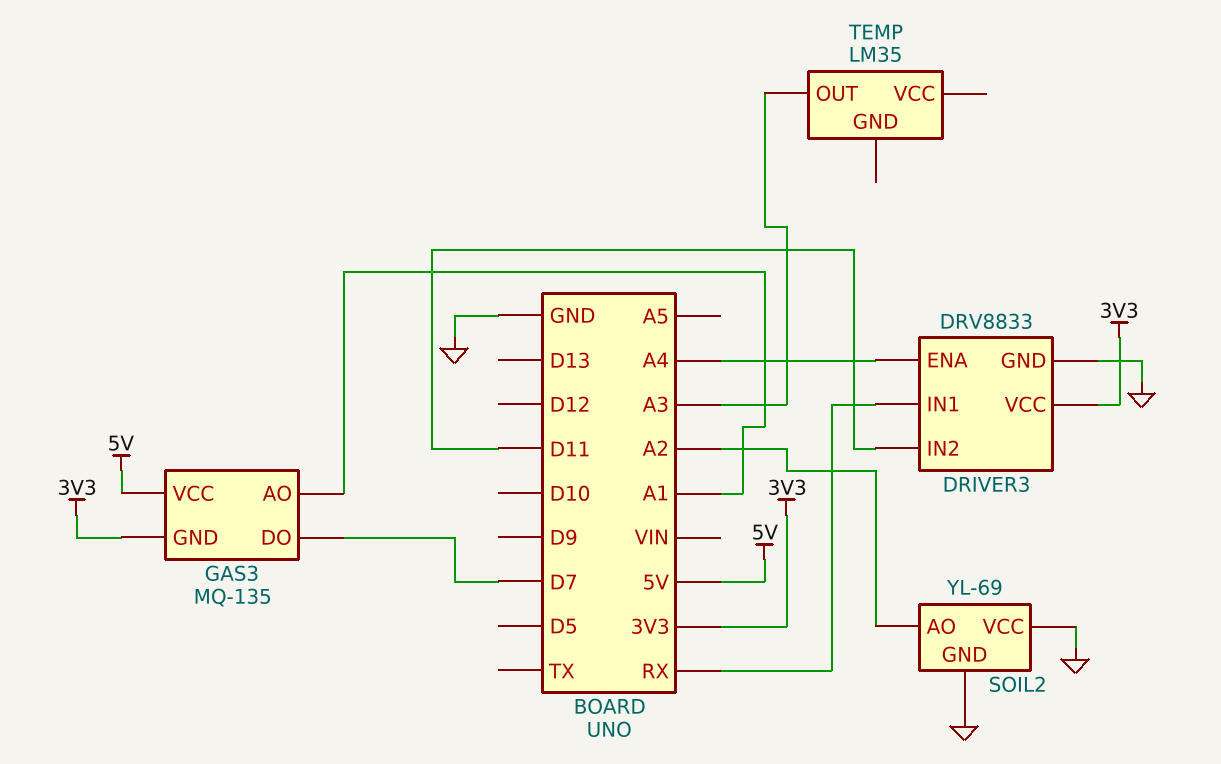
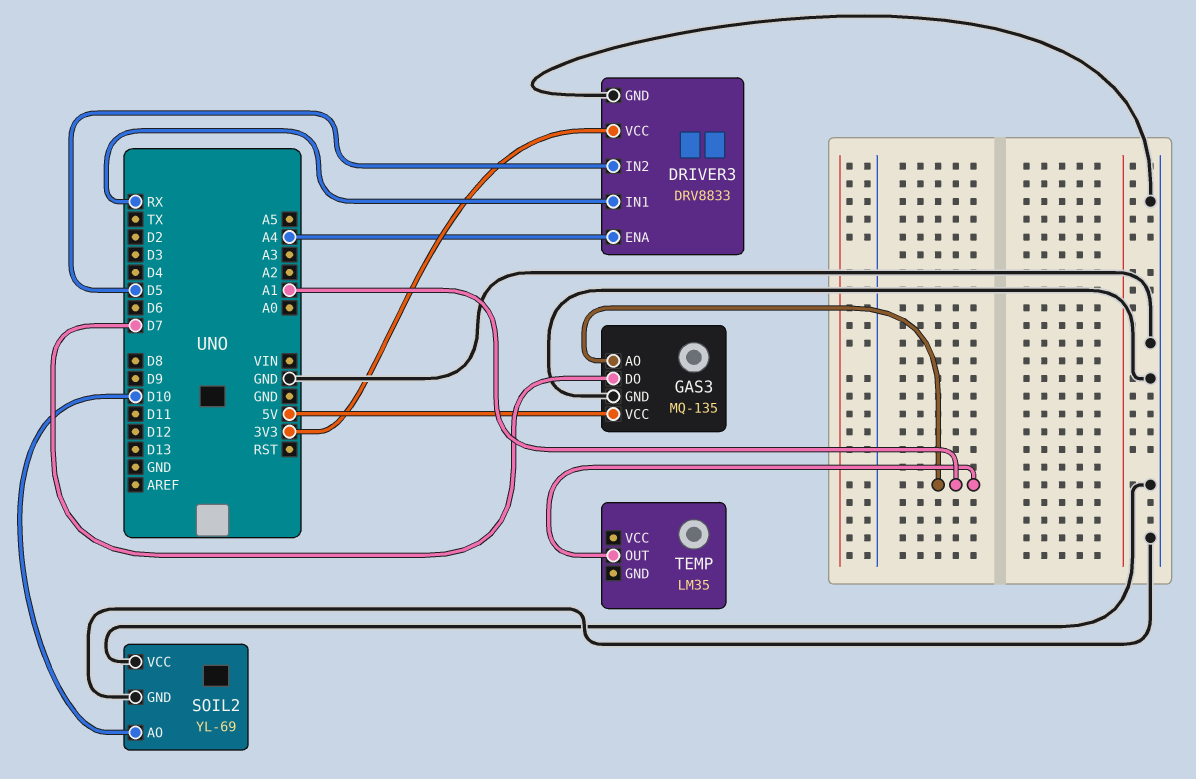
DRIVER3 pin IN2: D11 -> D5
GAS3 pin GND: 3V3 -> GND
SOIL2 pin AO: A2 -> D10
TEMP pin OUT: A3 -> A1

